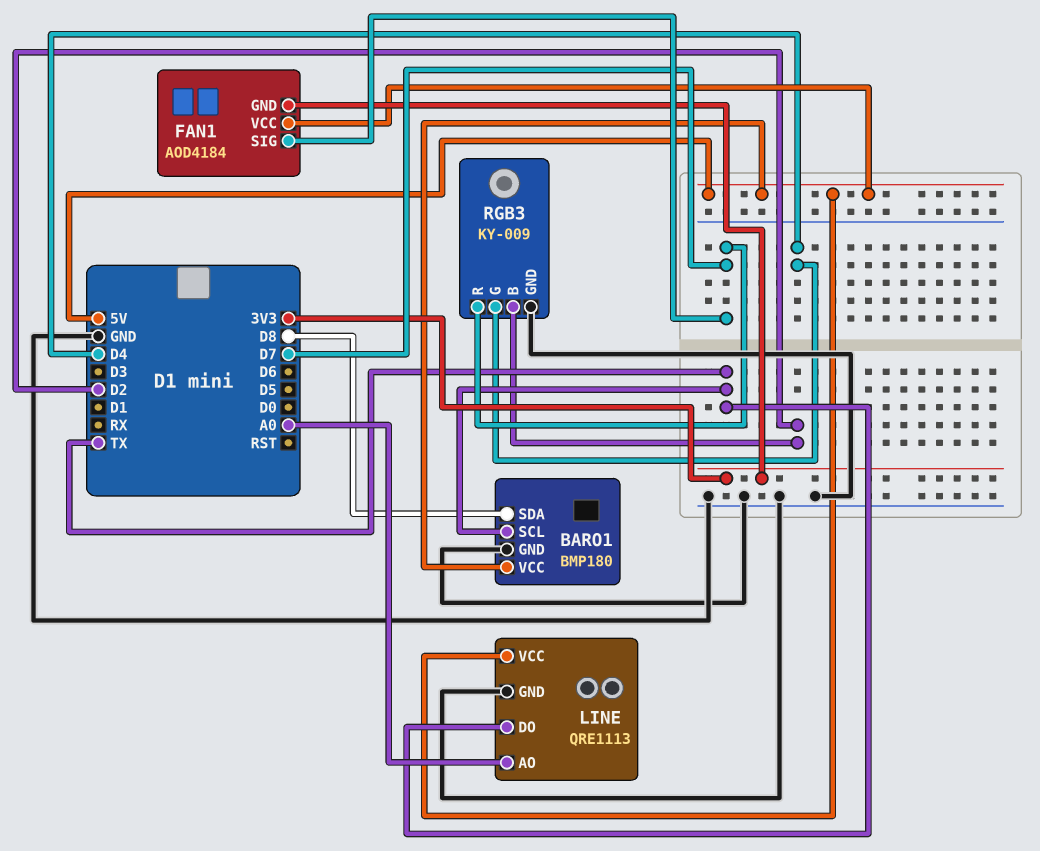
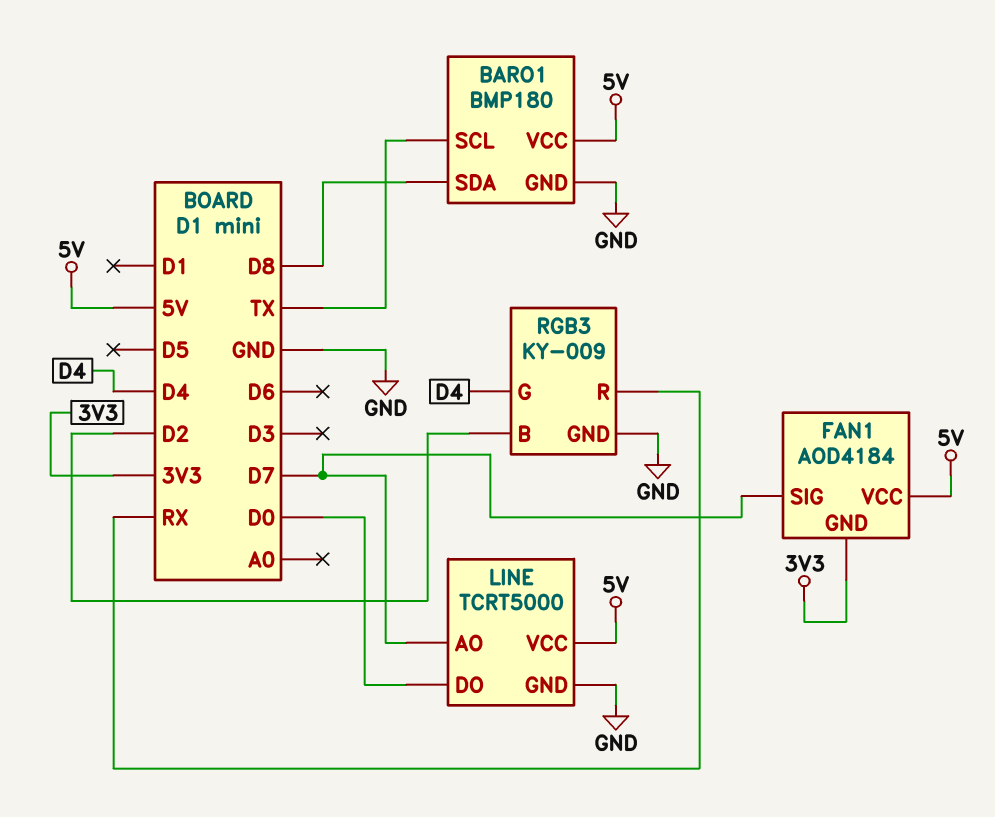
LINE: QRE1113 -> TCRT5000
LINE pin AO: A0 -> D7
LINE pin DO: TX -> D0
RGB3 pin R: D7 -> RX

